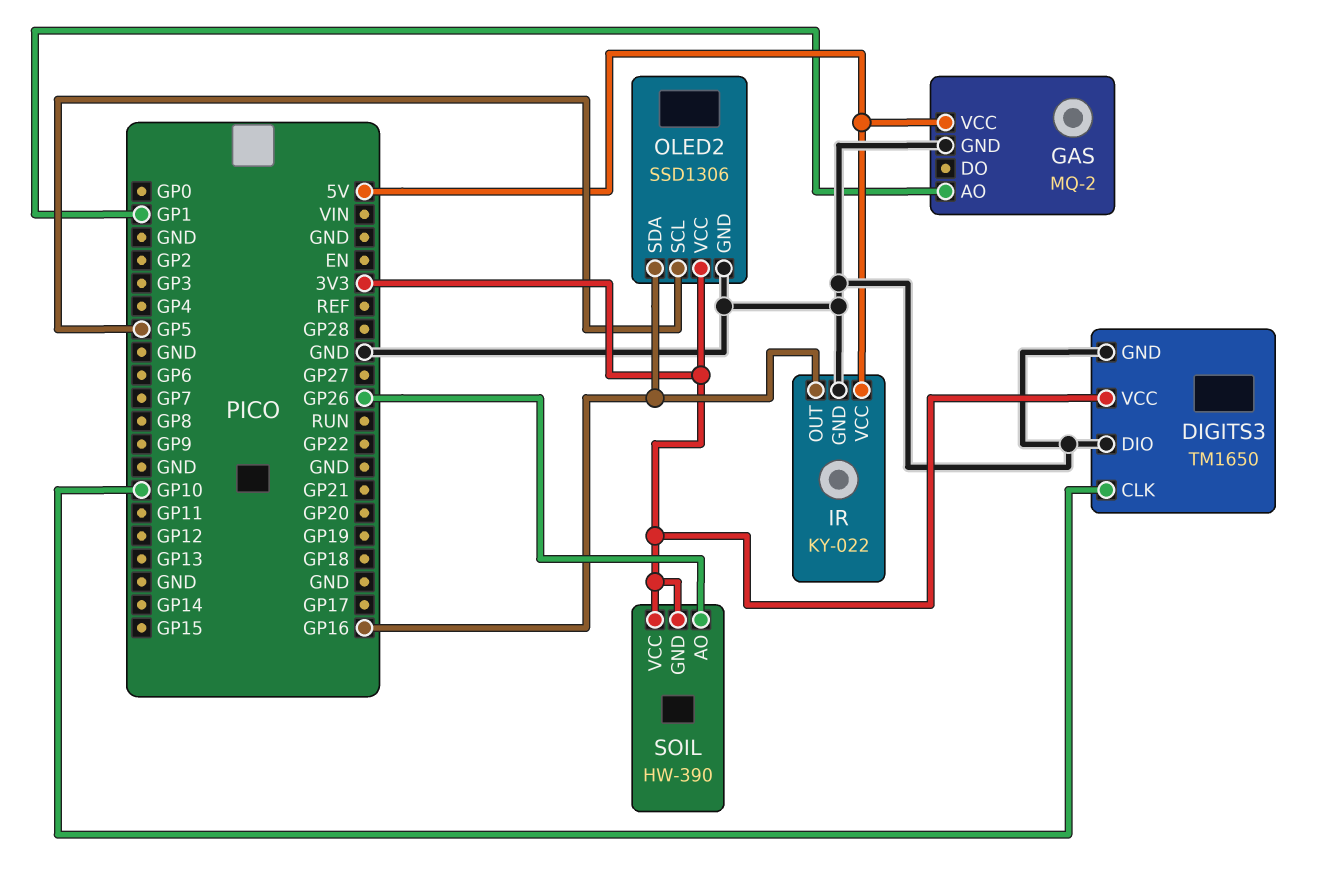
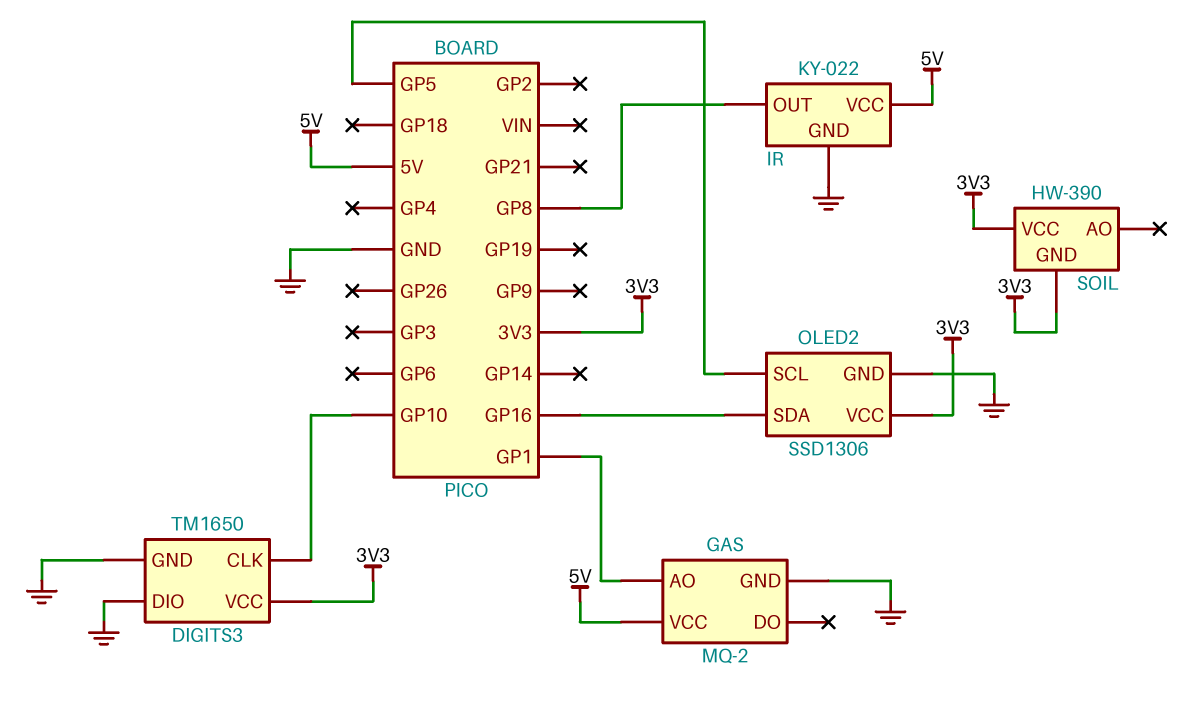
IR pin OUT: GP16 -> GP8
SOIL pin AO: GP26 -> none

